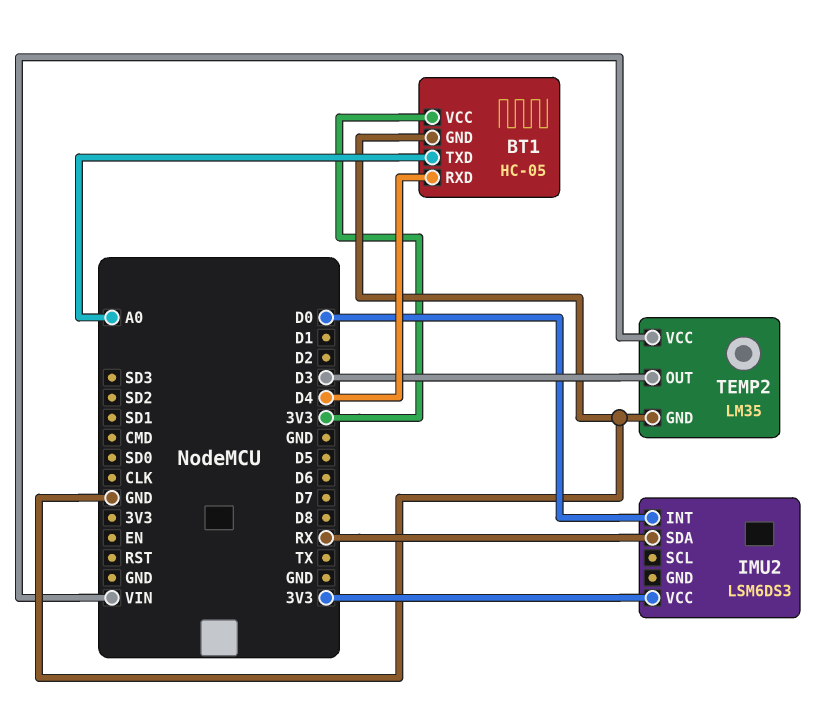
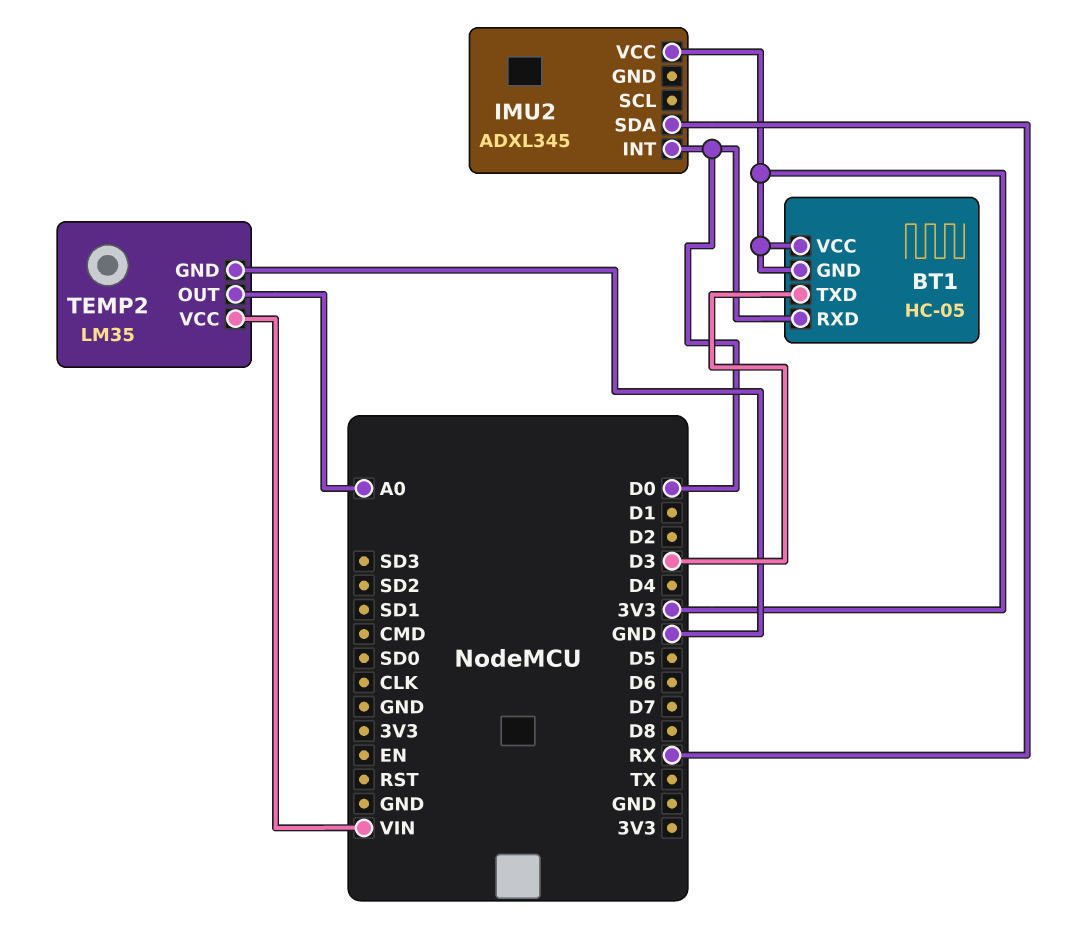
BT1 pin GND: GND -> 3V3
BT1 pin RXD: D4 -> D0
BT1 pin TXD: A0 -> D3
IMU2: LSM6DS3 -> ADXL345
TEMP2 pin OUT: D3 -> A0

